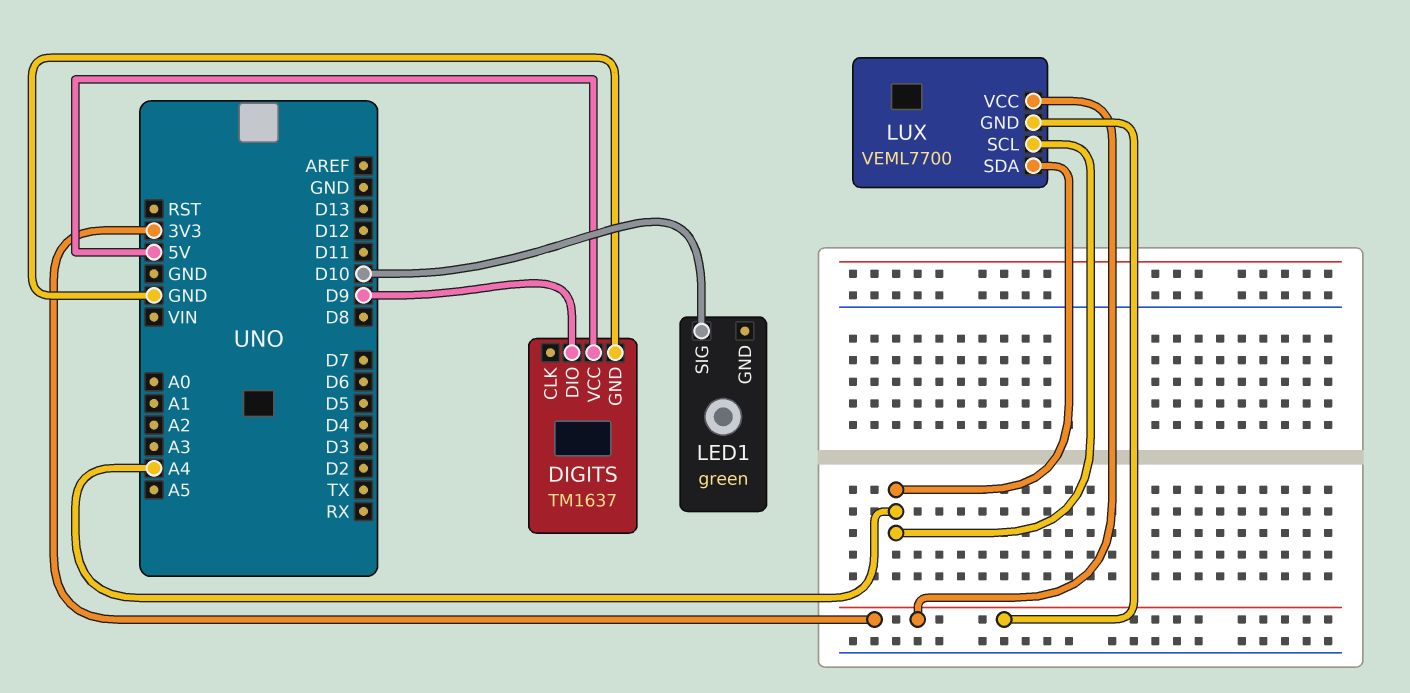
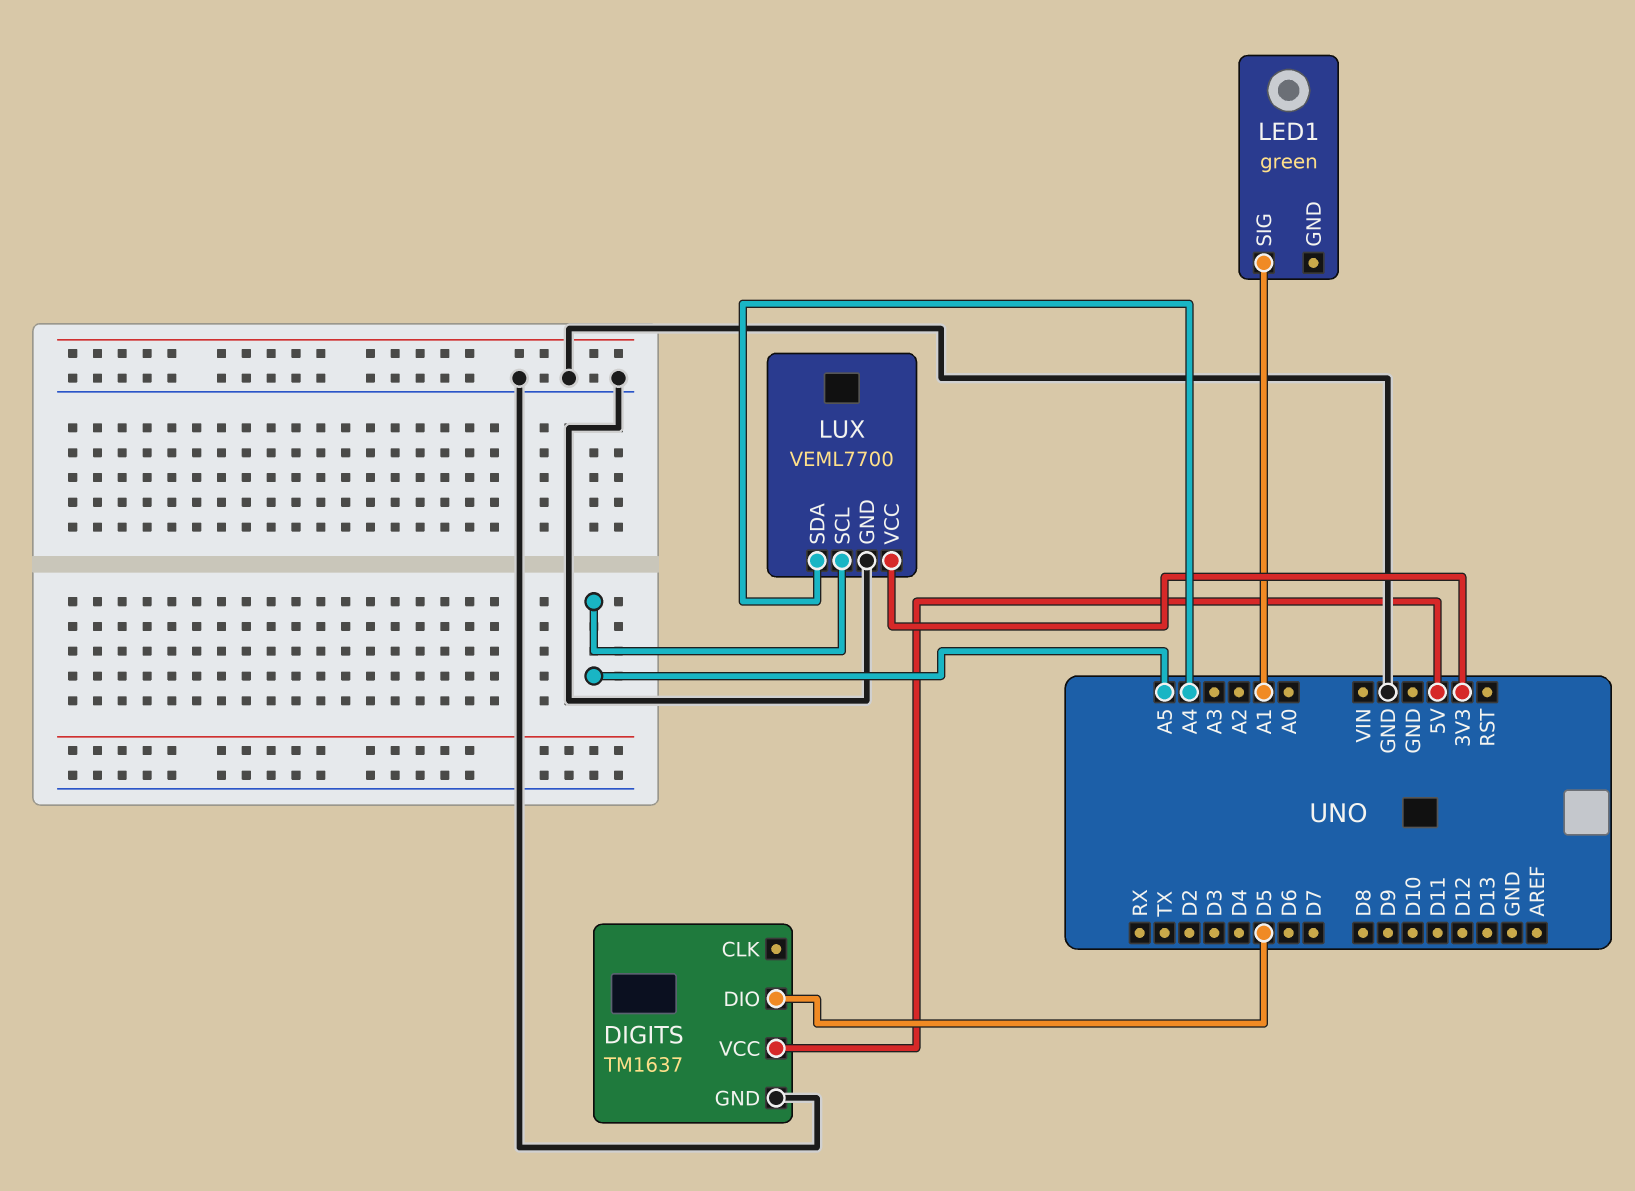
DIGITS pin DIO: D9 -> D5
LED1 pin SIG: D10 -> A1
LUX pin GND: 3V3 -> GND
LUX pin SCL: A4 -> A5

